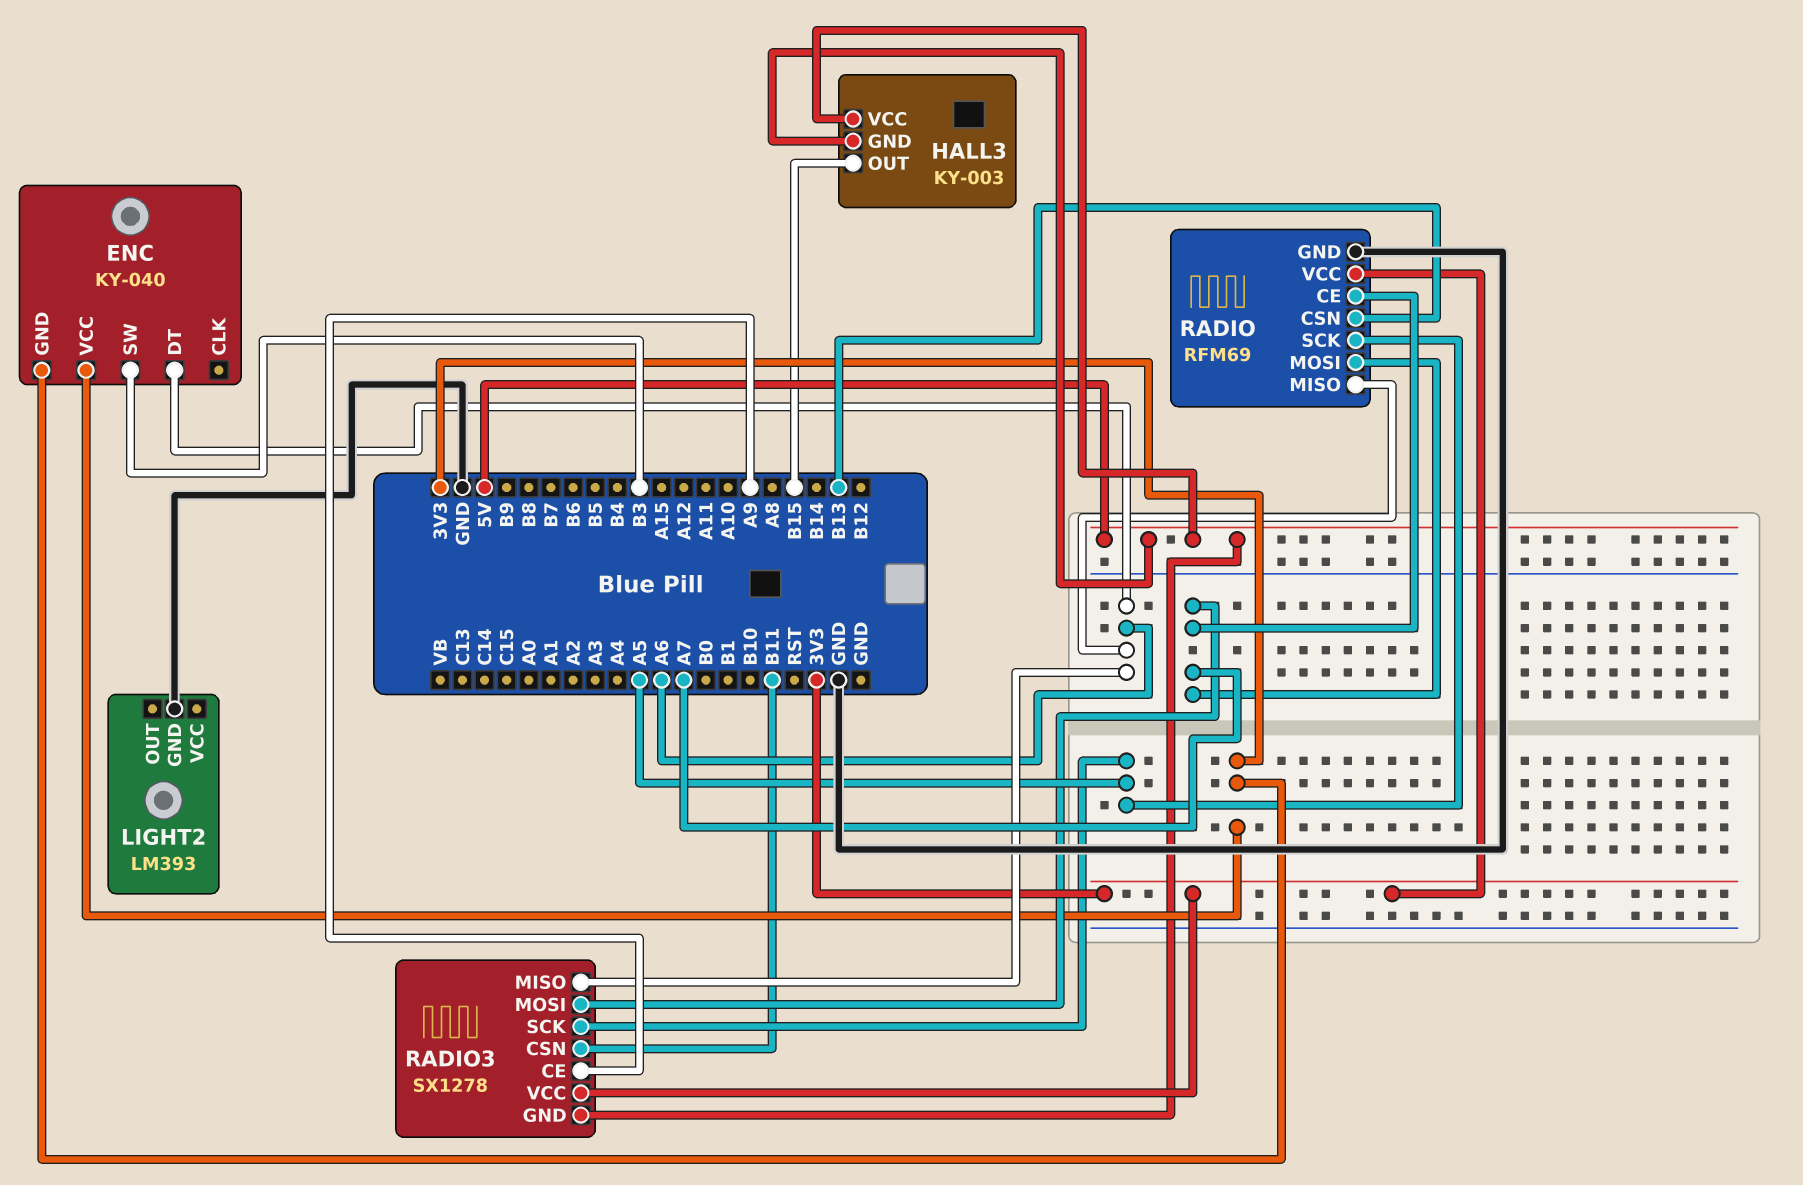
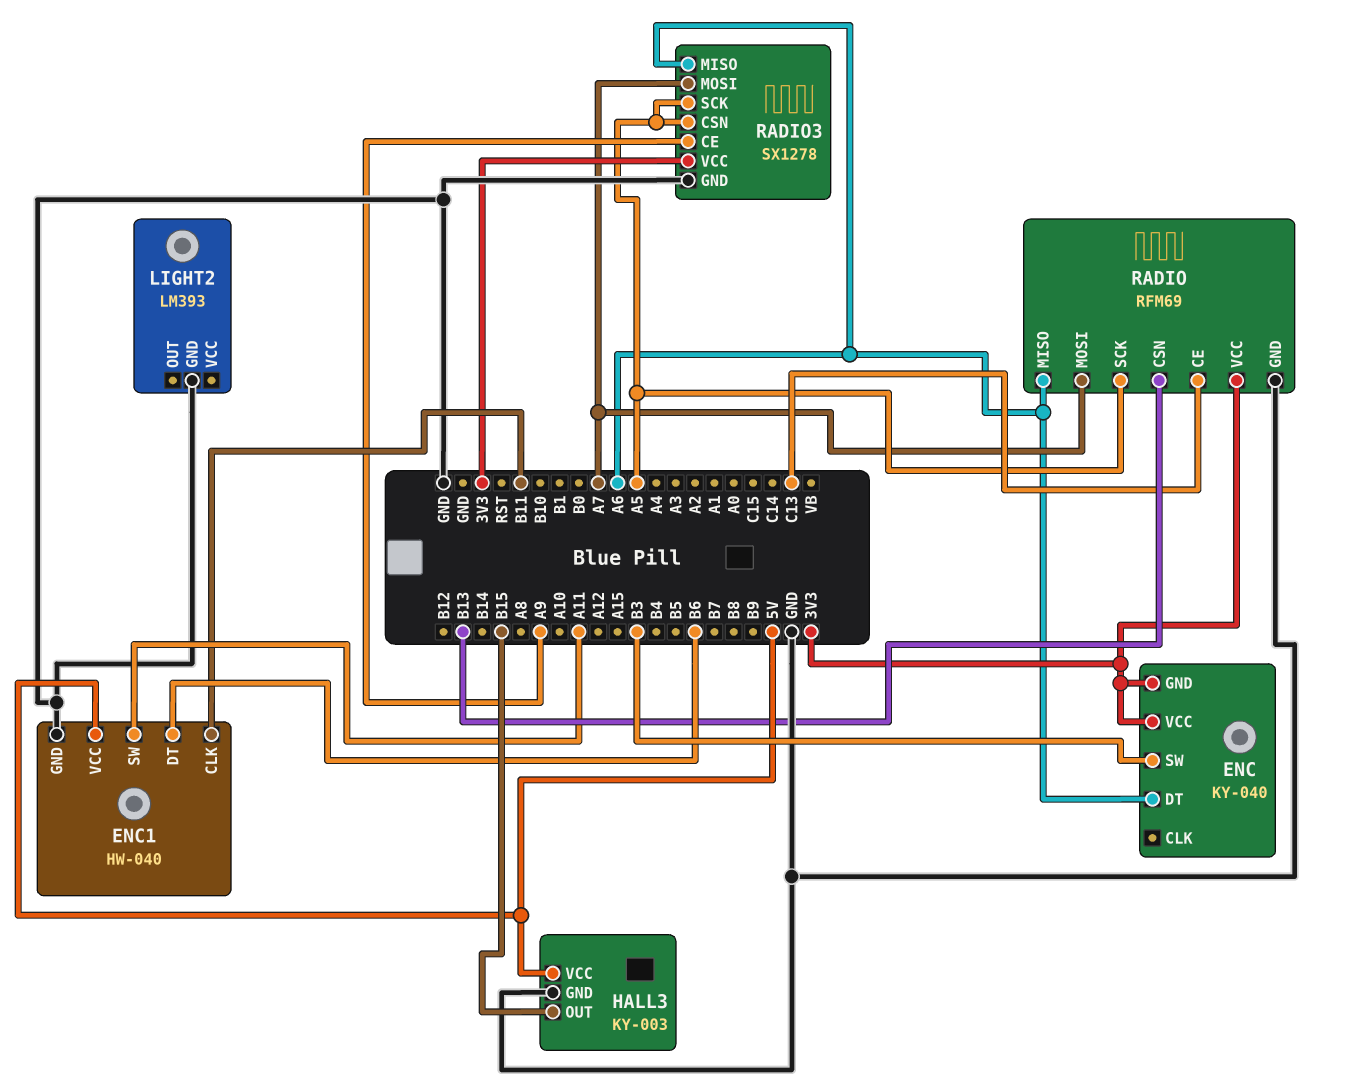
ENC1: none -> HW-040
ENC1 pin CLK: none -> B11
ENC1 pin DT: none -> B6
ENC1 pin GND: none -> GND
ENC1 pin SW: none -> A11
ENC1 pin VCC: none -> 5V
HALL3 pin GND: 5V -> GND
RADIO pin CE: A7 -> C13
RADIO3 pin CSN: B11 -> A5
RADIO3 pin GND: 5V -> GND

